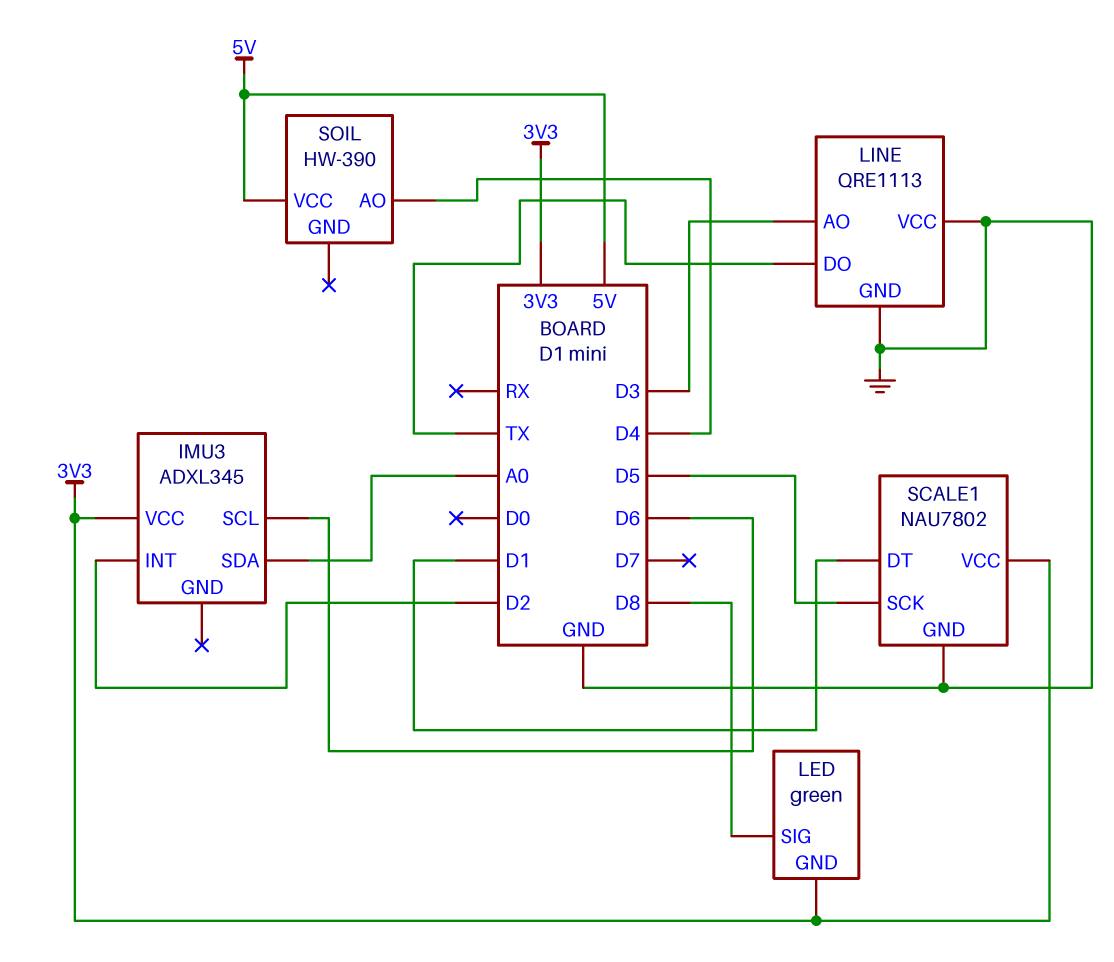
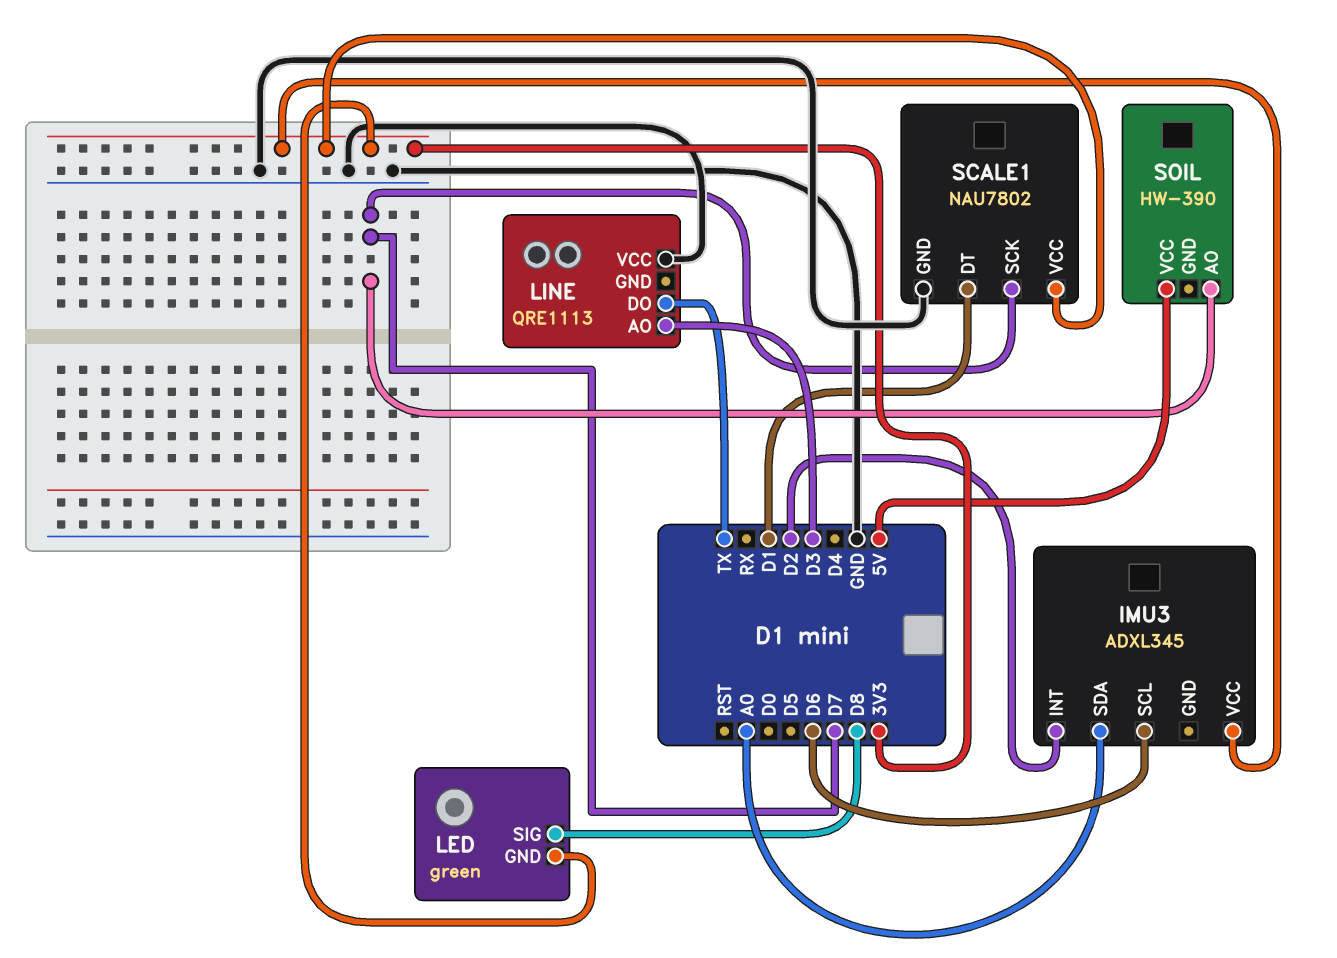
LINE pin GND: GND -> none
SCALE1 pin SCK: D5 -> D7
SOIL pin AO: D4 -> D7

